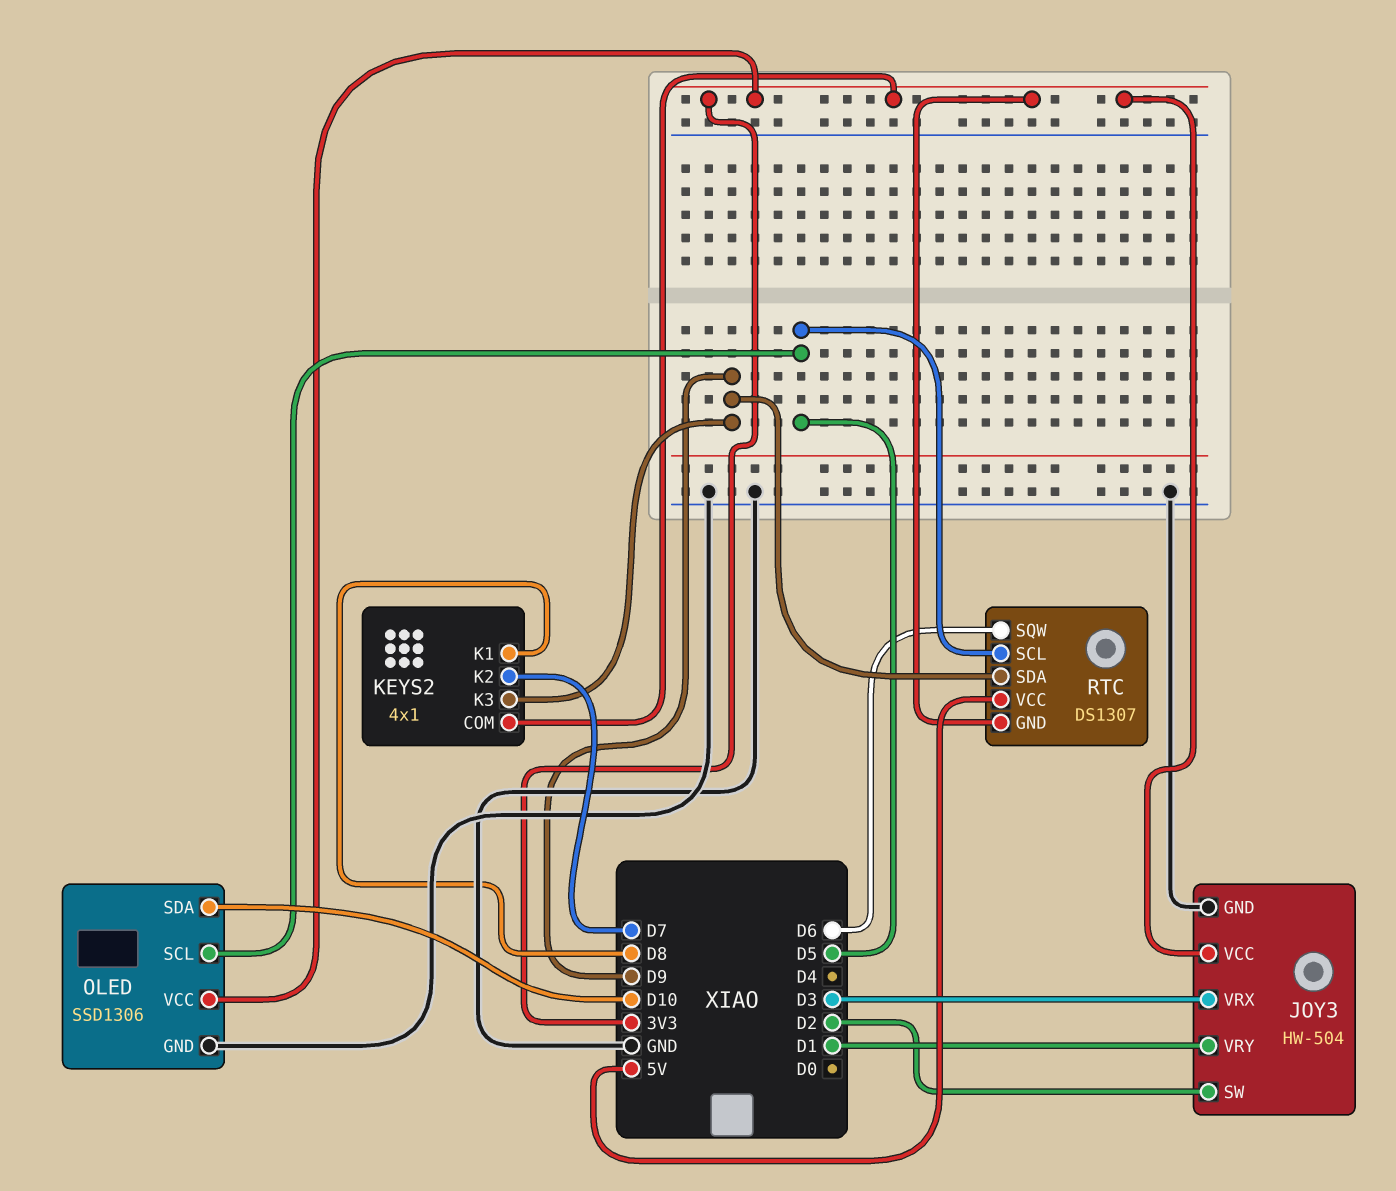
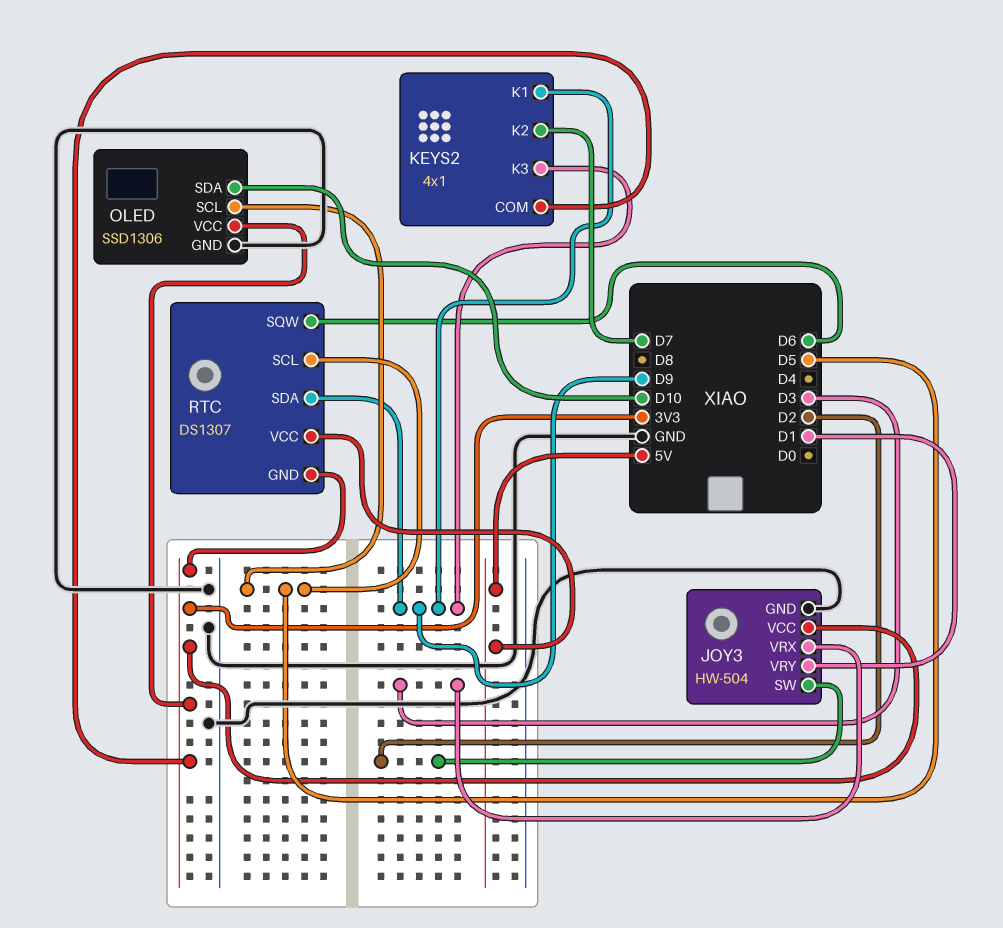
KEYS2 pin K1: D8 -> D9

